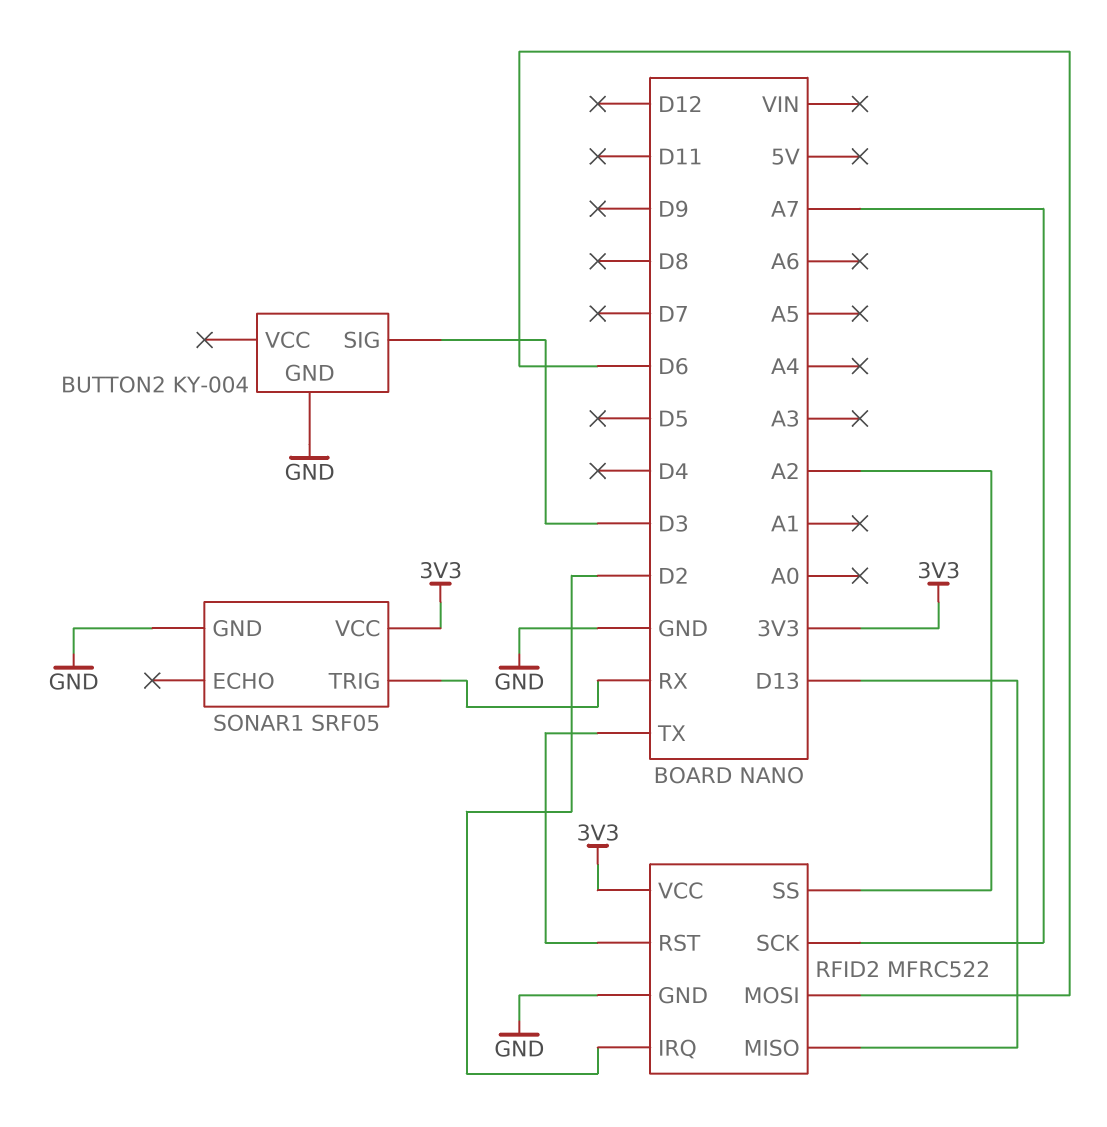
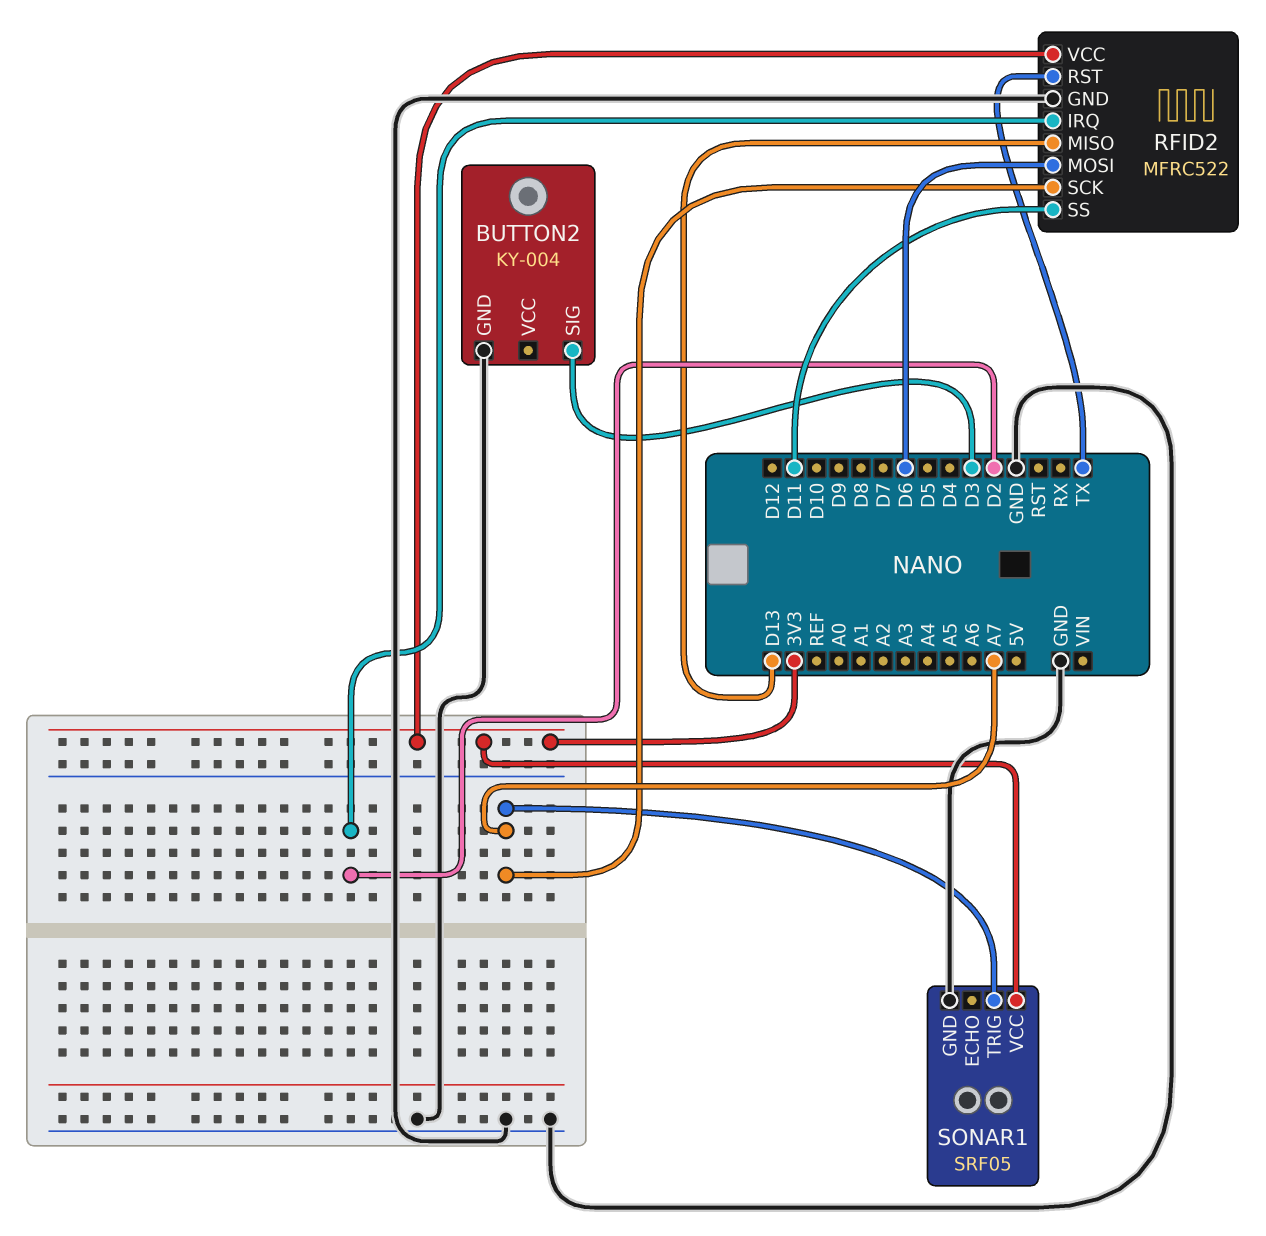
RFID2 pin SS: A2 -> D11
SONAR1 pin TRIG: RX -> A7

